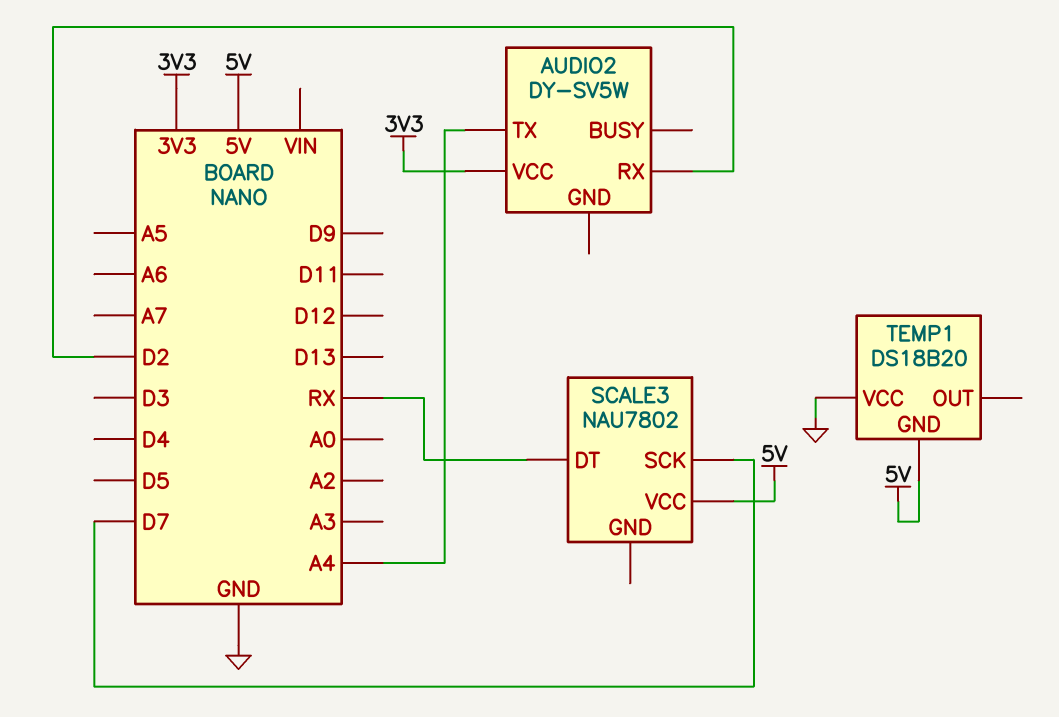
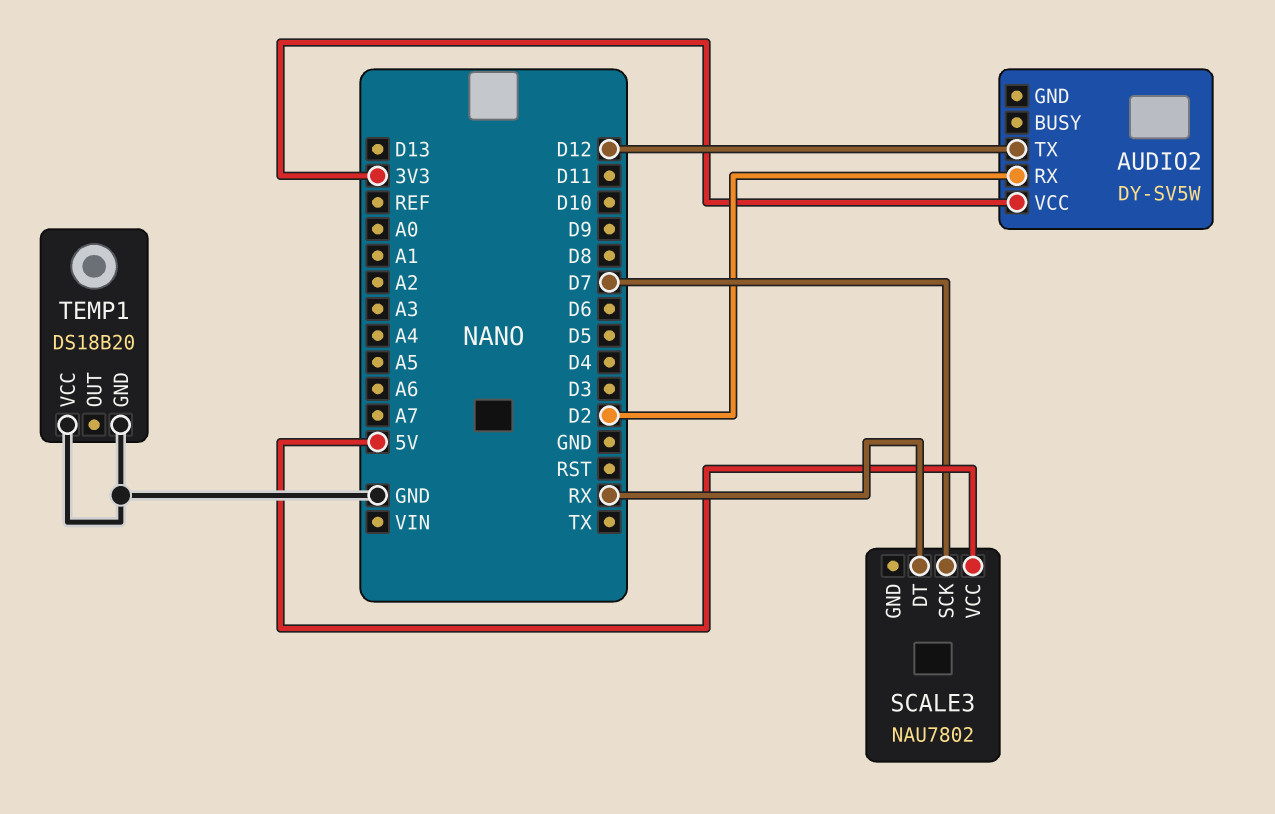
AUDIO2 pin TX: A4 -> D12
TEMP1 pin GND: 5V -> GND

